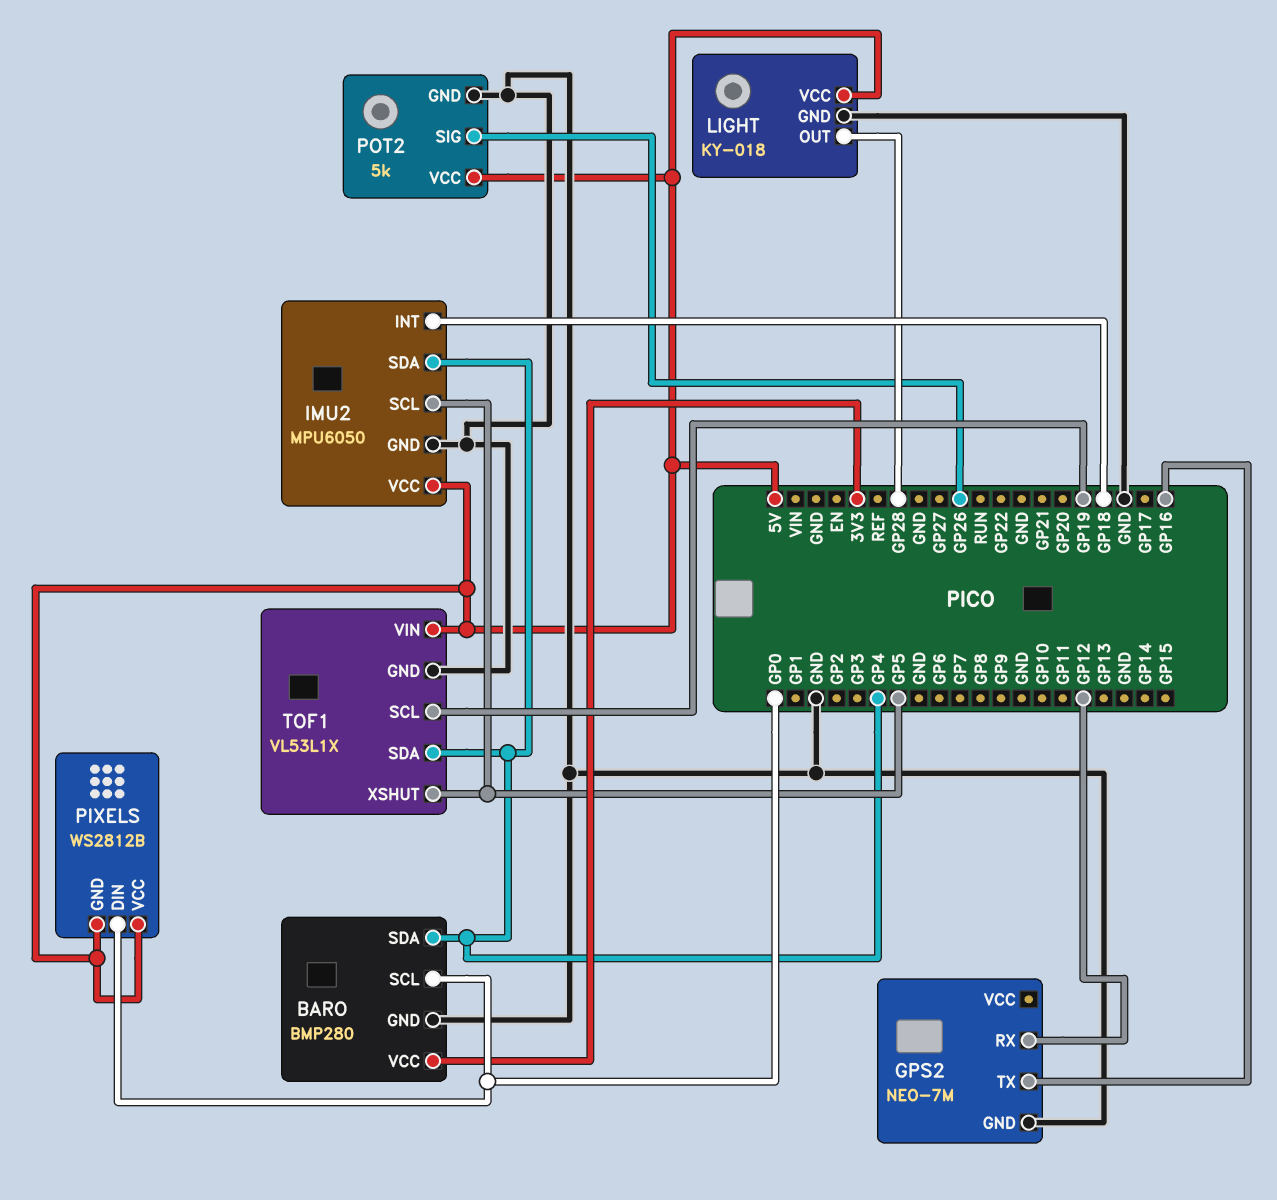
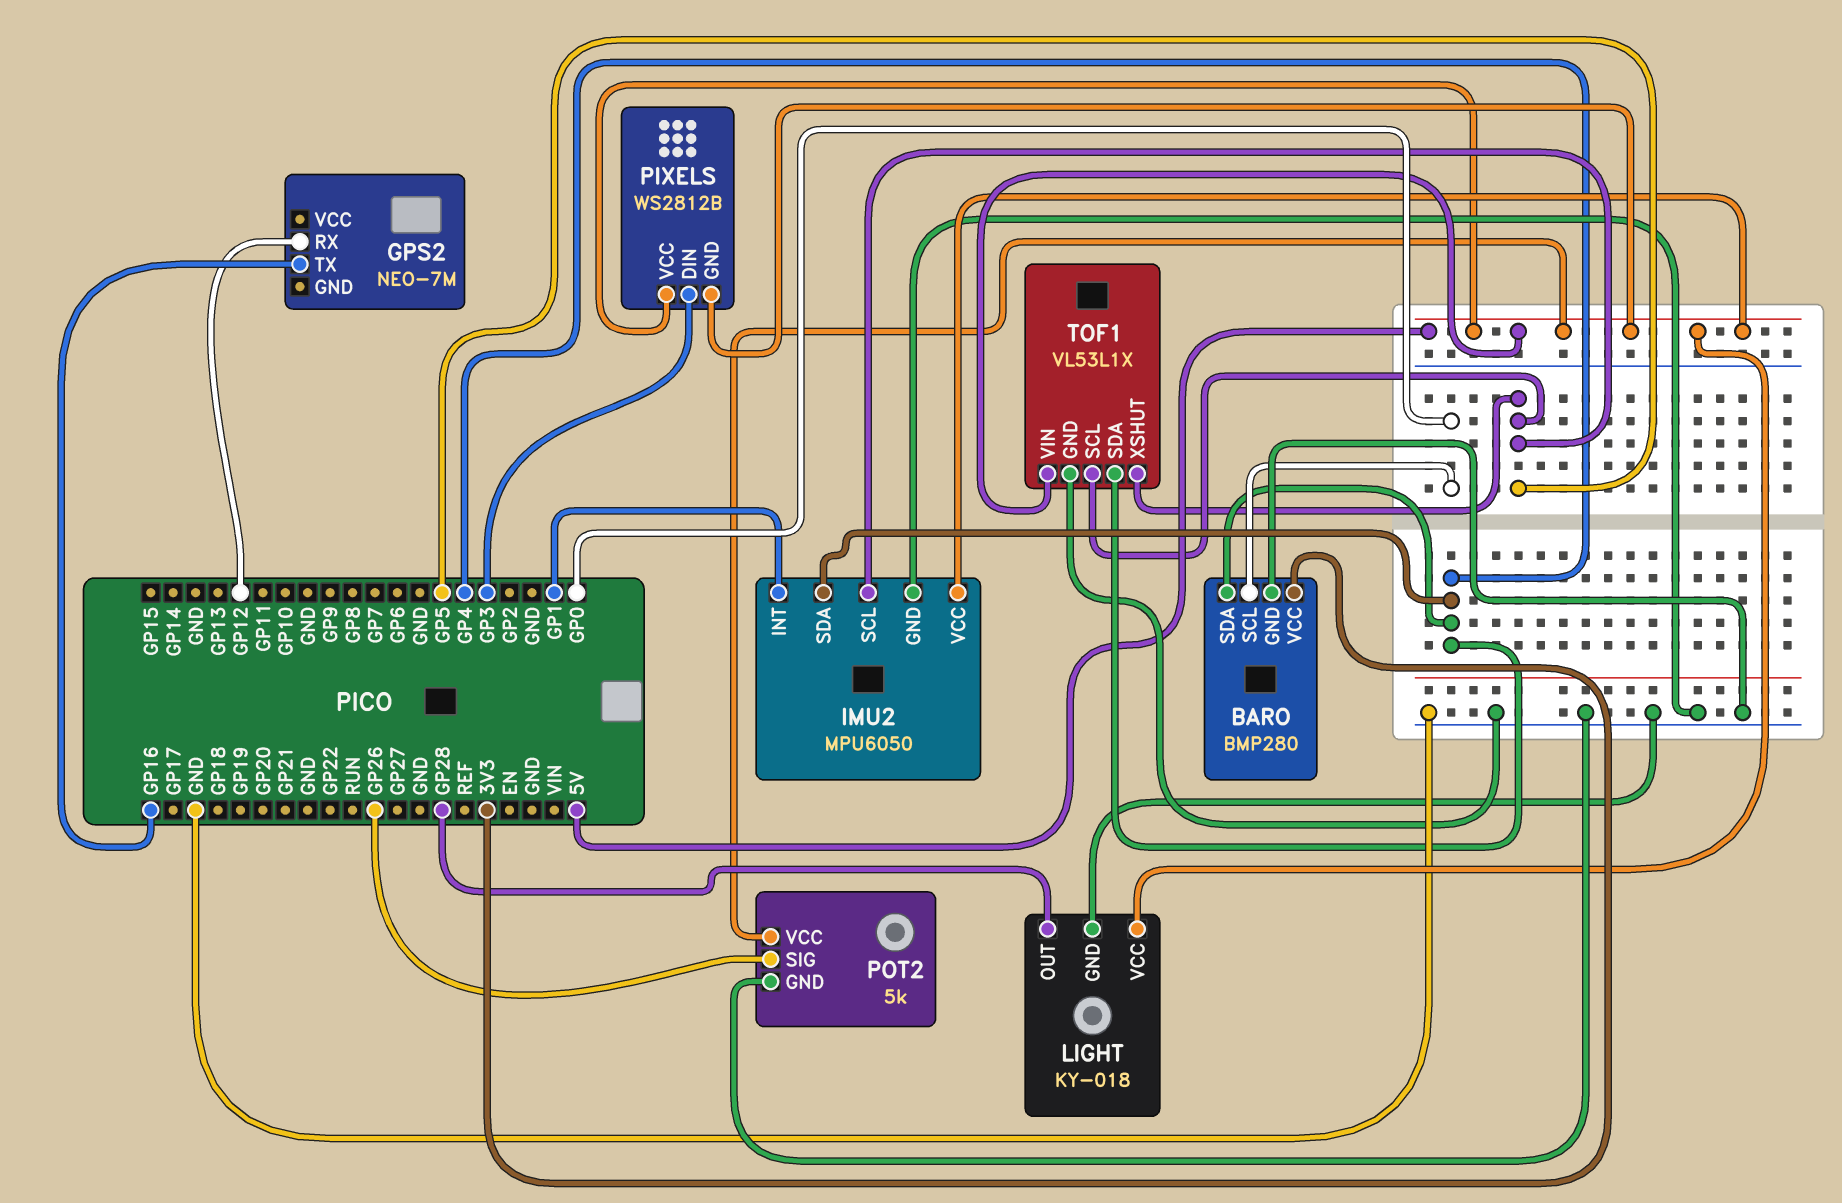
GPS2 pin GND: GND -> none
IMU2 pin INT: GP18 -> GP1
PIXELS pin DIN: GP0 -> GP3
TOF1 pin SCL: GP19 -> GP5

